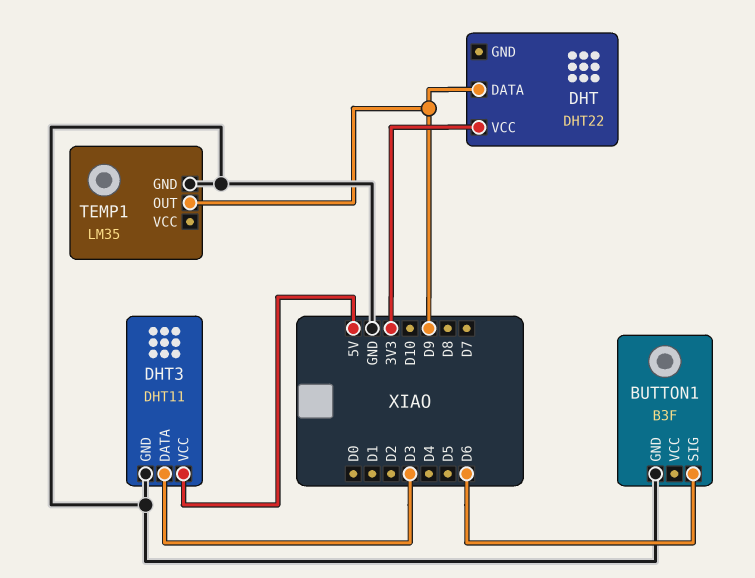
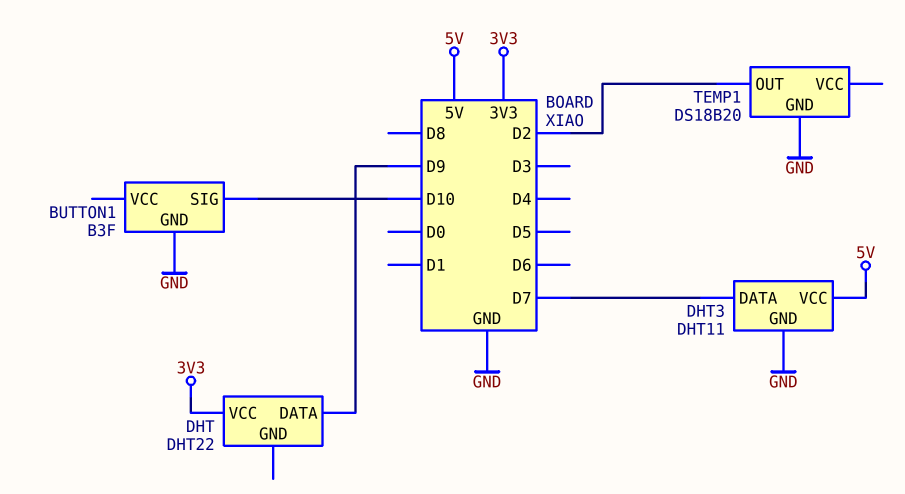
BUTTON1 pin SIG: D6 -> D10
DHT3 pin DATA: D3 -> D7
TEMP1: LM35 -> DS18B20
TEMP1 pin OUT: D9 -> D2

